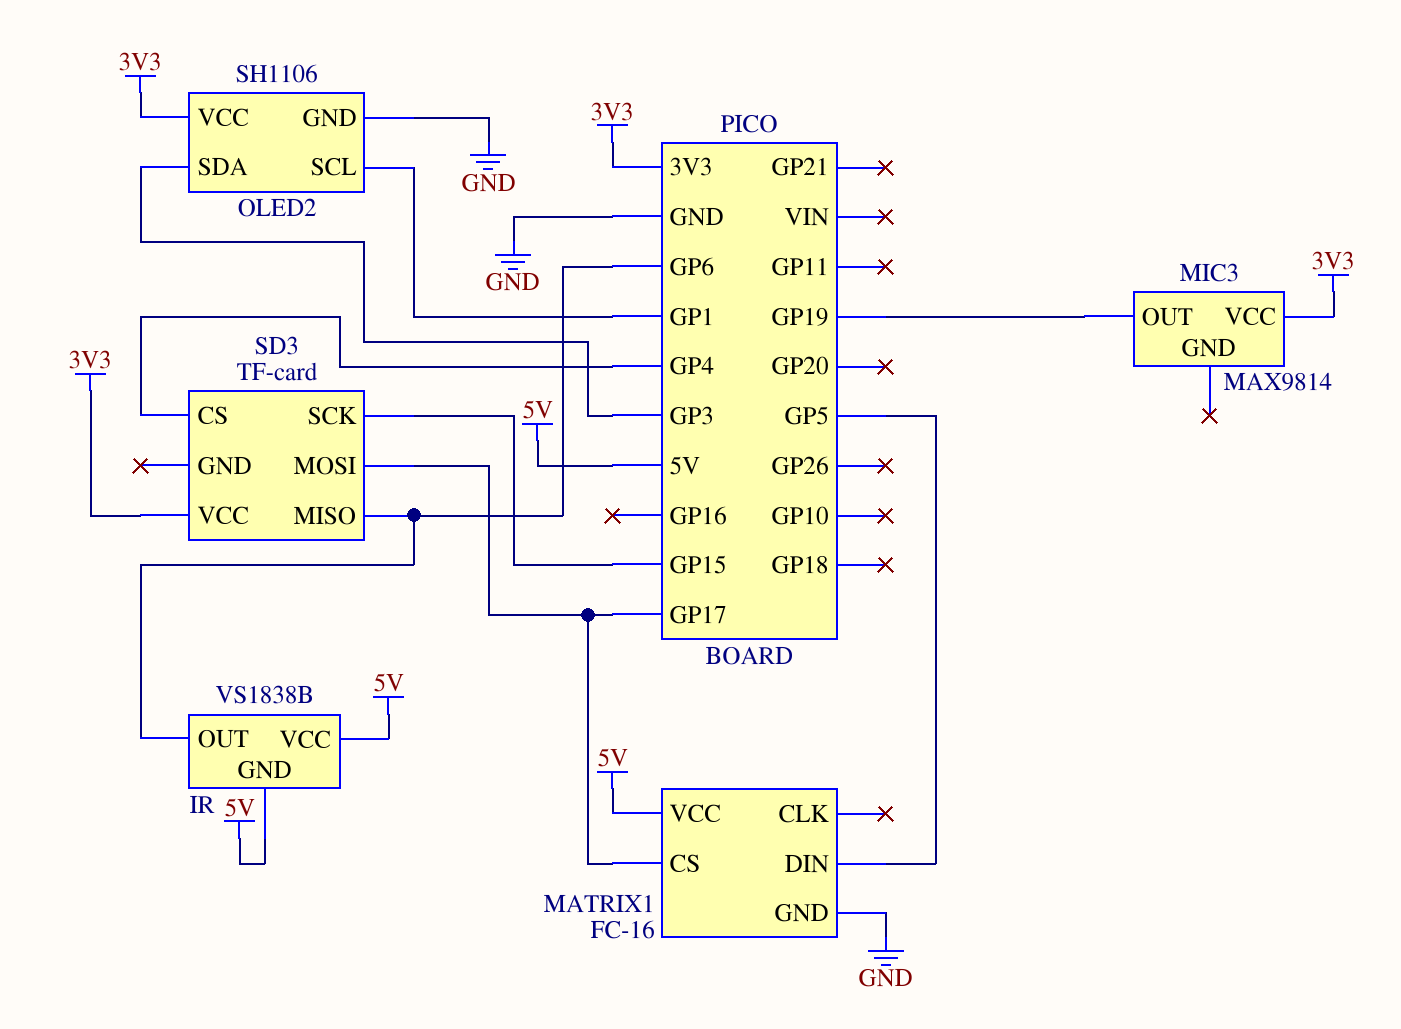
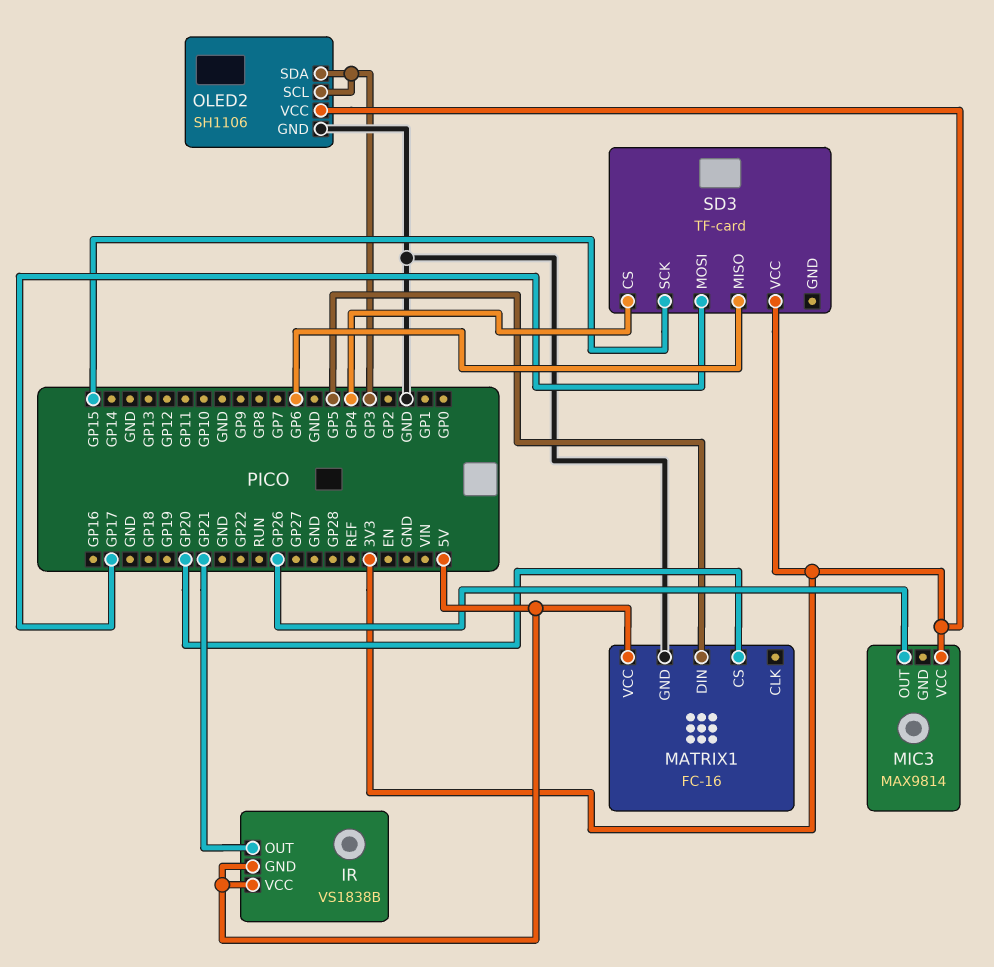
IR pin OUT: GP6 -> GP21
MATRIX1 pin CS: GP17 -> GP20
MIC3 pin OUT: GP19 -> GP26
OLED2 pin SCL: GP1 -> GP3

